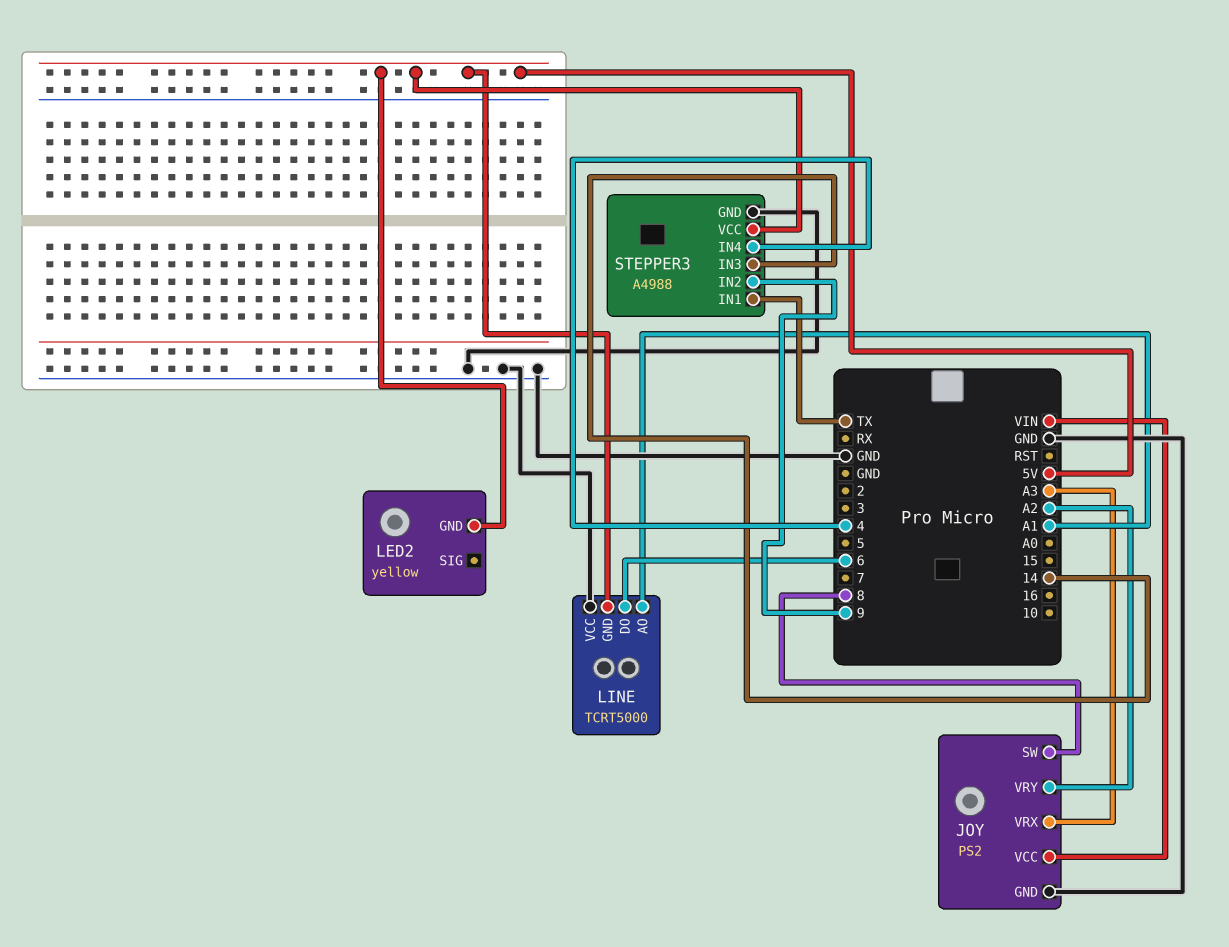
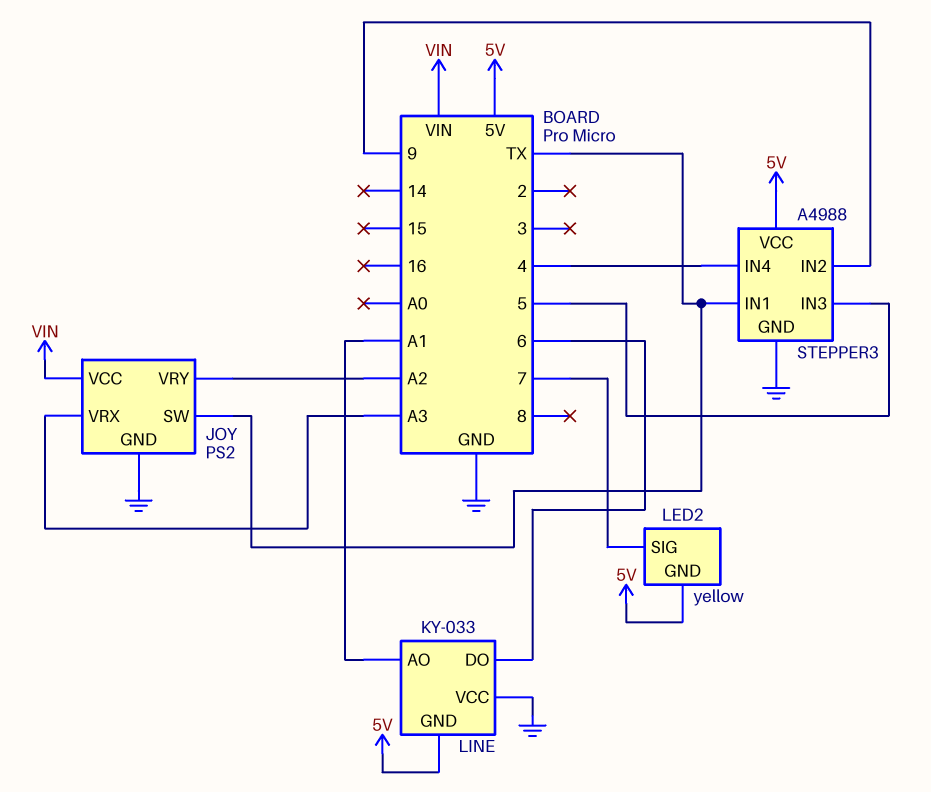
JOY pin SW: 8 -> TX
LED2 pin SIG: none -> 7
LINE: TCRT5000 -> KY-033
STEPPER3 pin IN3: 14 -> 5

